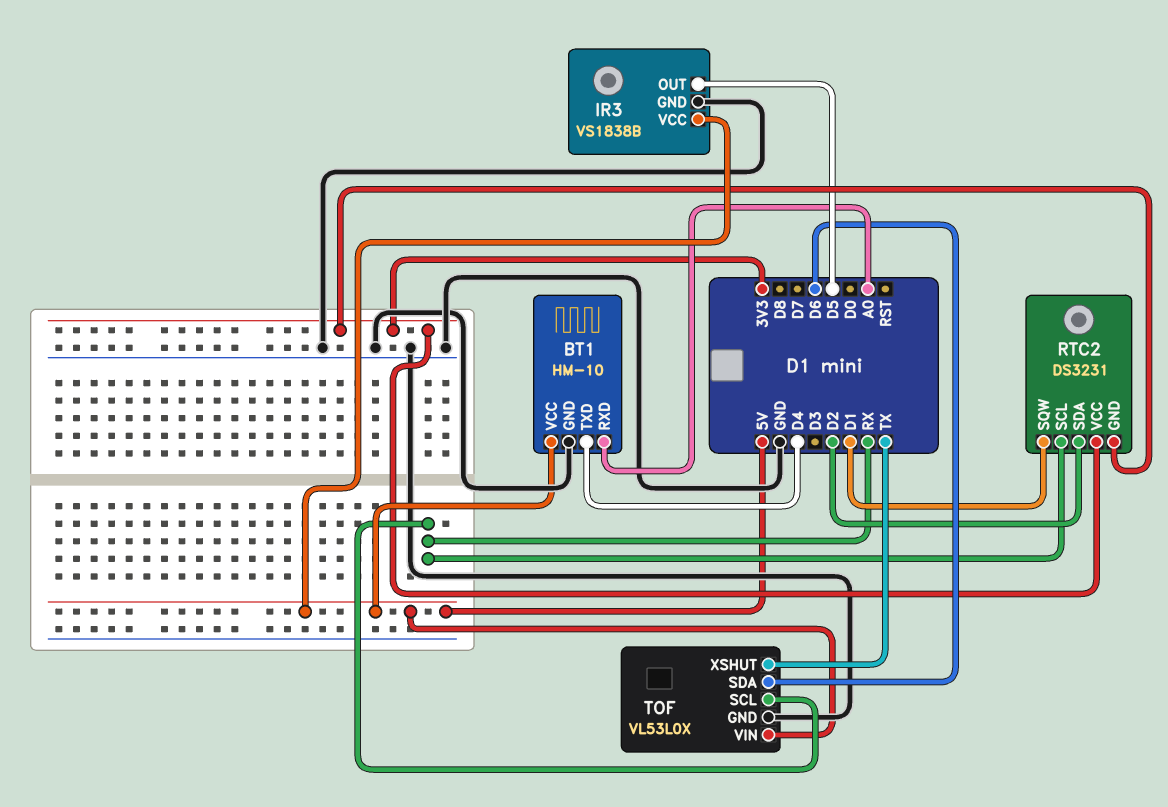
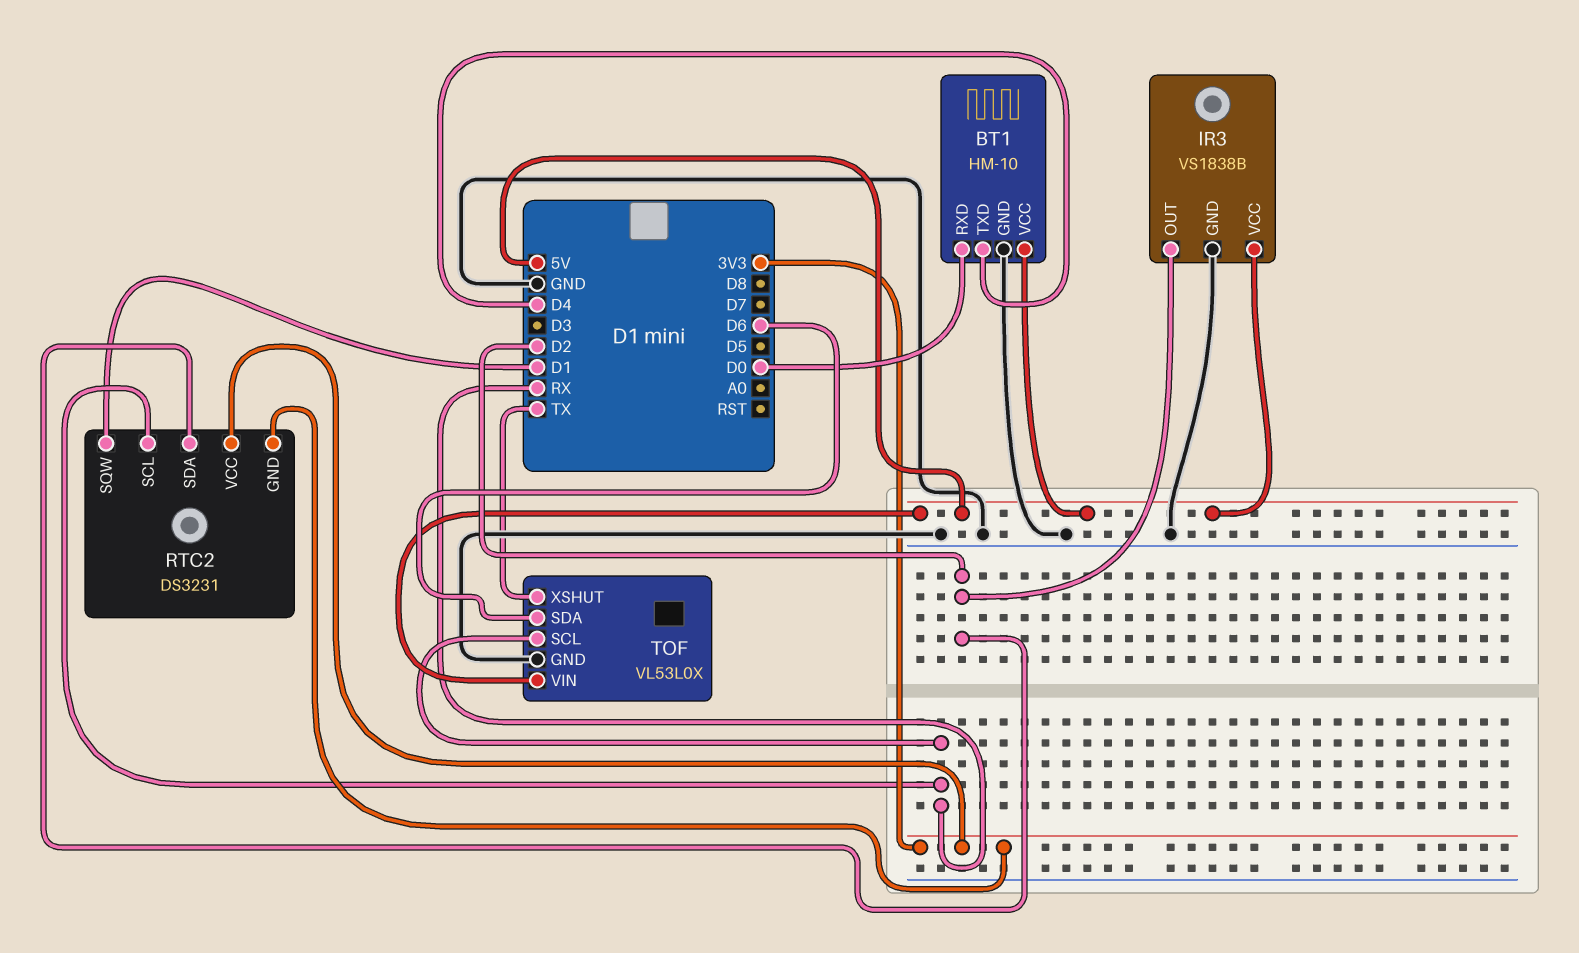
BT1 pin RXD: A0 -> D0
IR3 pin OUT: D5 -> D2

